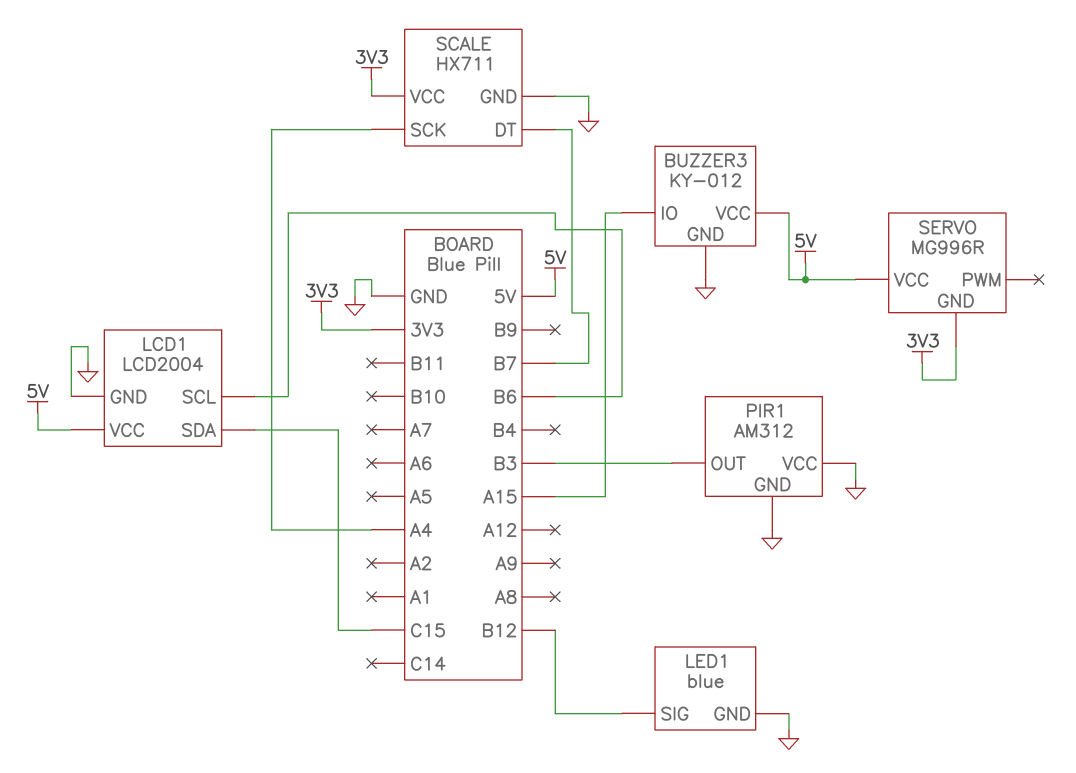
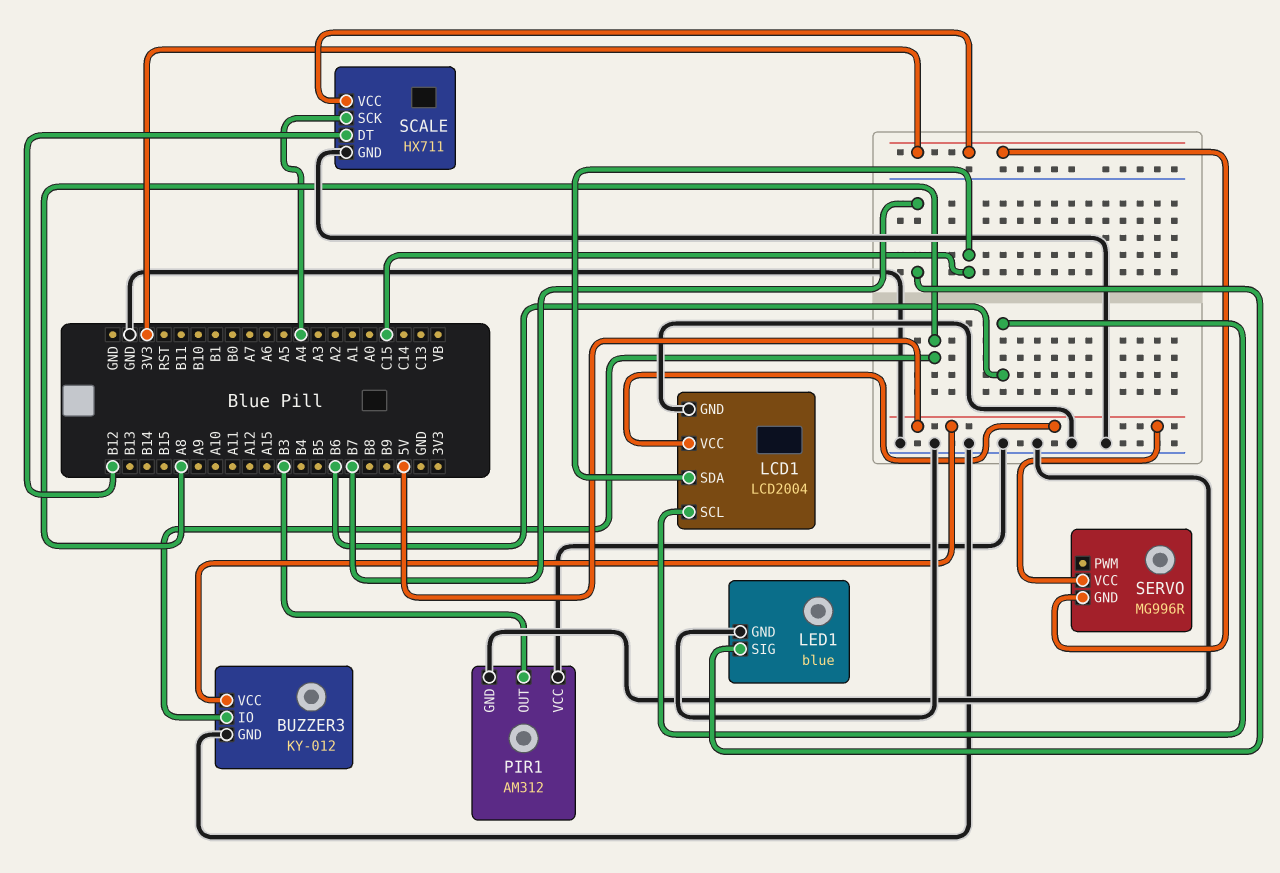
BUZZER3 pin IO: A15 -> A8
LED1 pin SIG: B12 -> B7
SCALE pin DT: B7 -> B12

